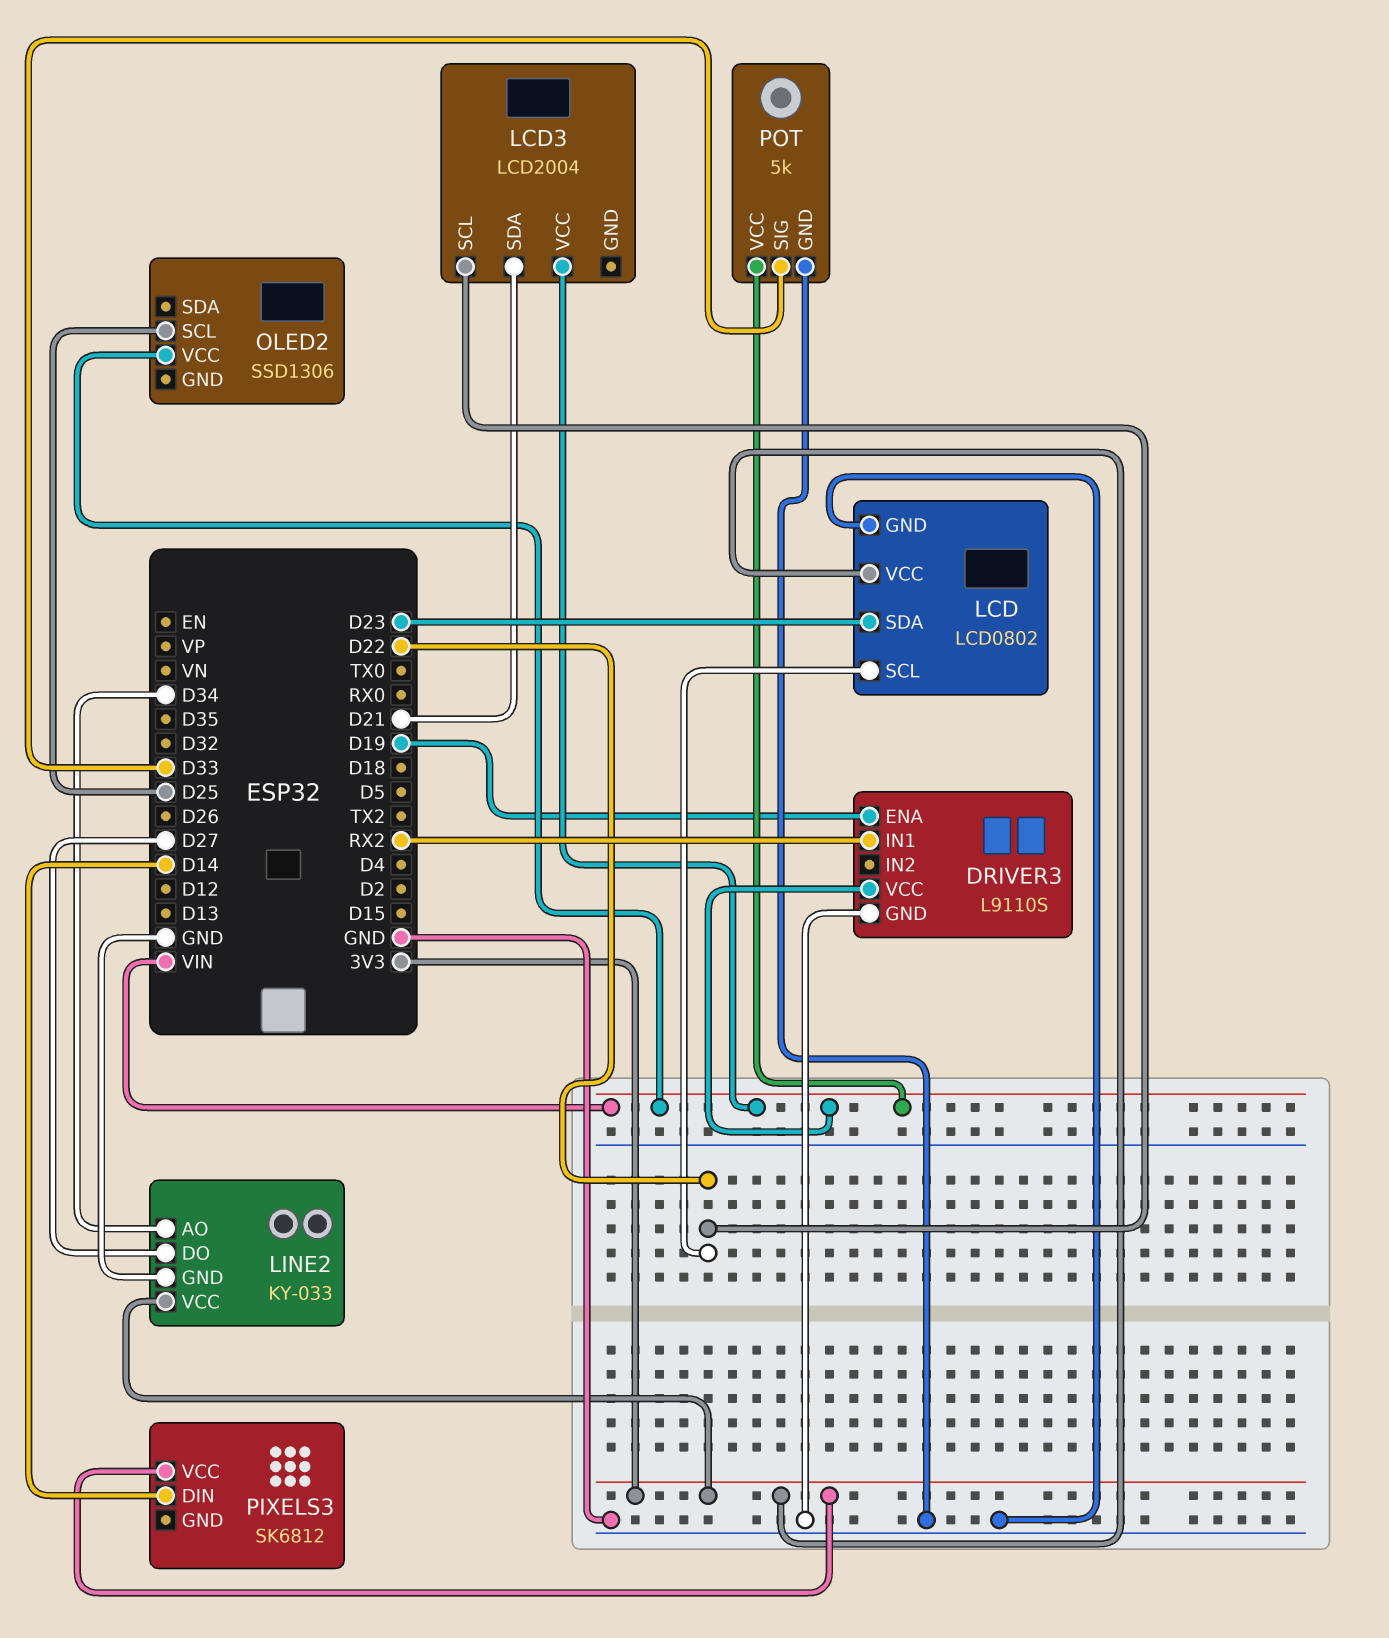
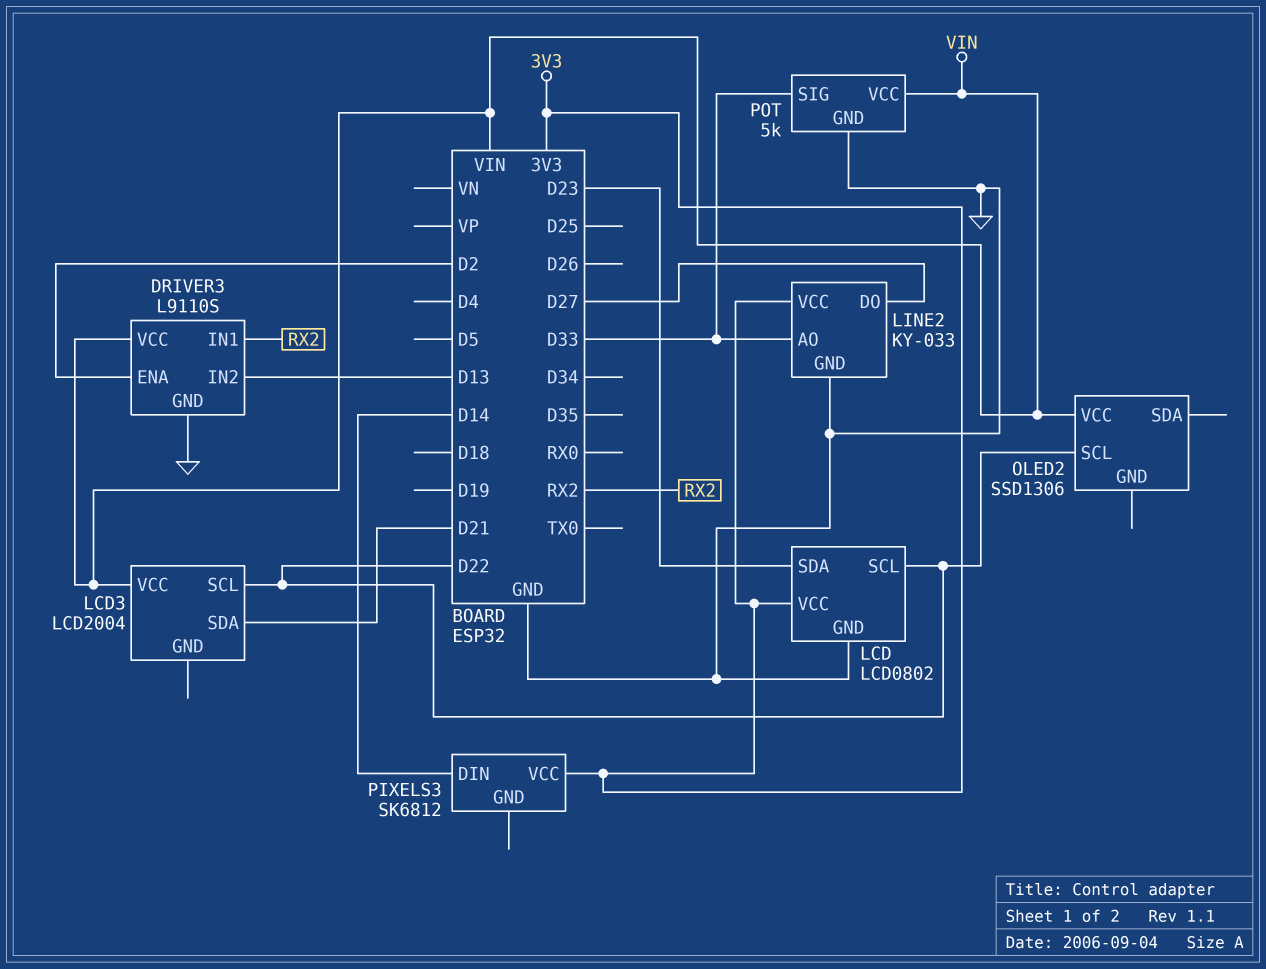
DRIVER3 pin ENA: D19 -> D2
DRIVER3 pin IN2: none -> D13
LINE2 pin AO: D34 -> D33
OLED2 pin SCL: D25 -> D22

